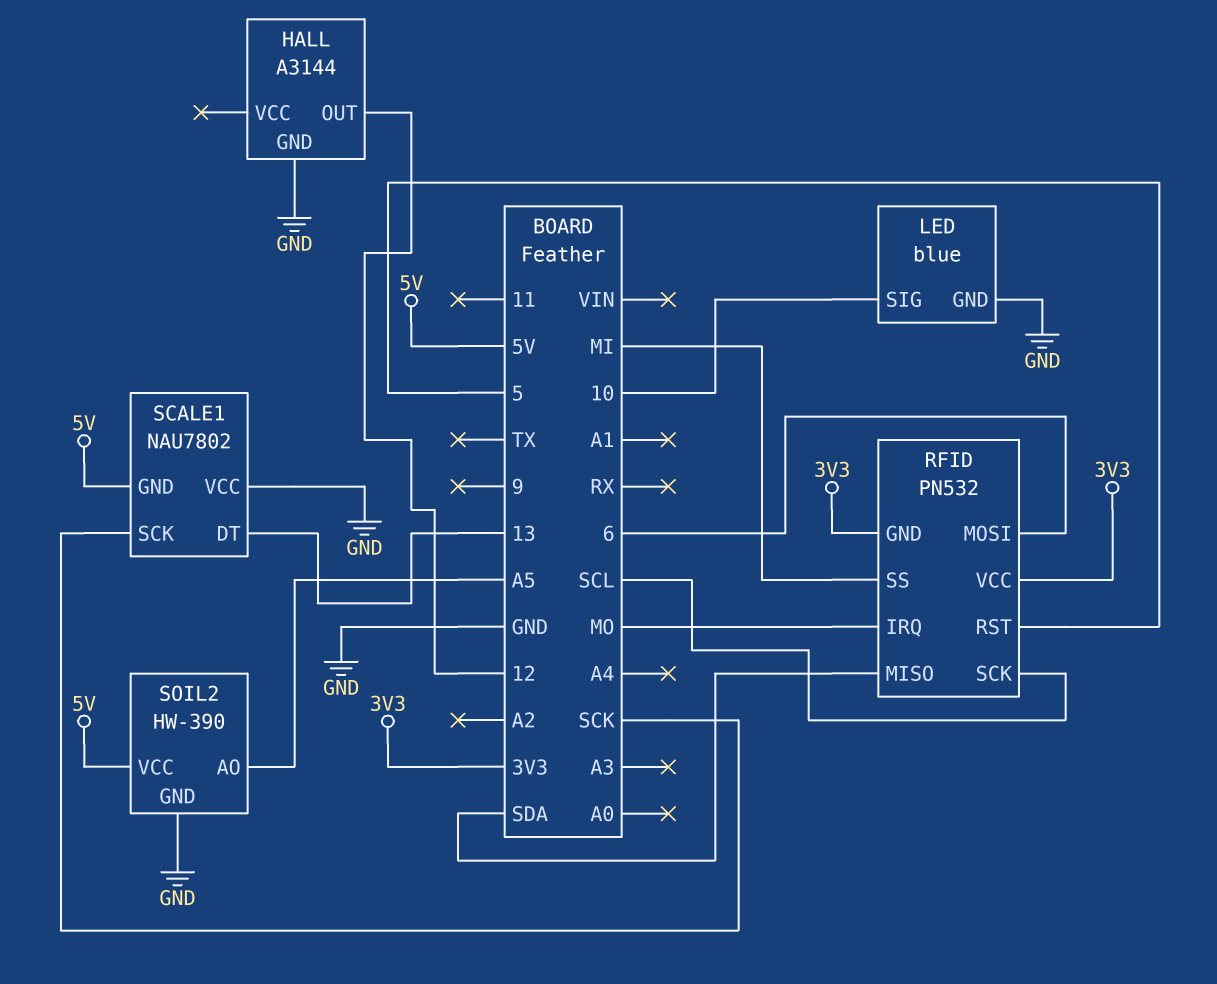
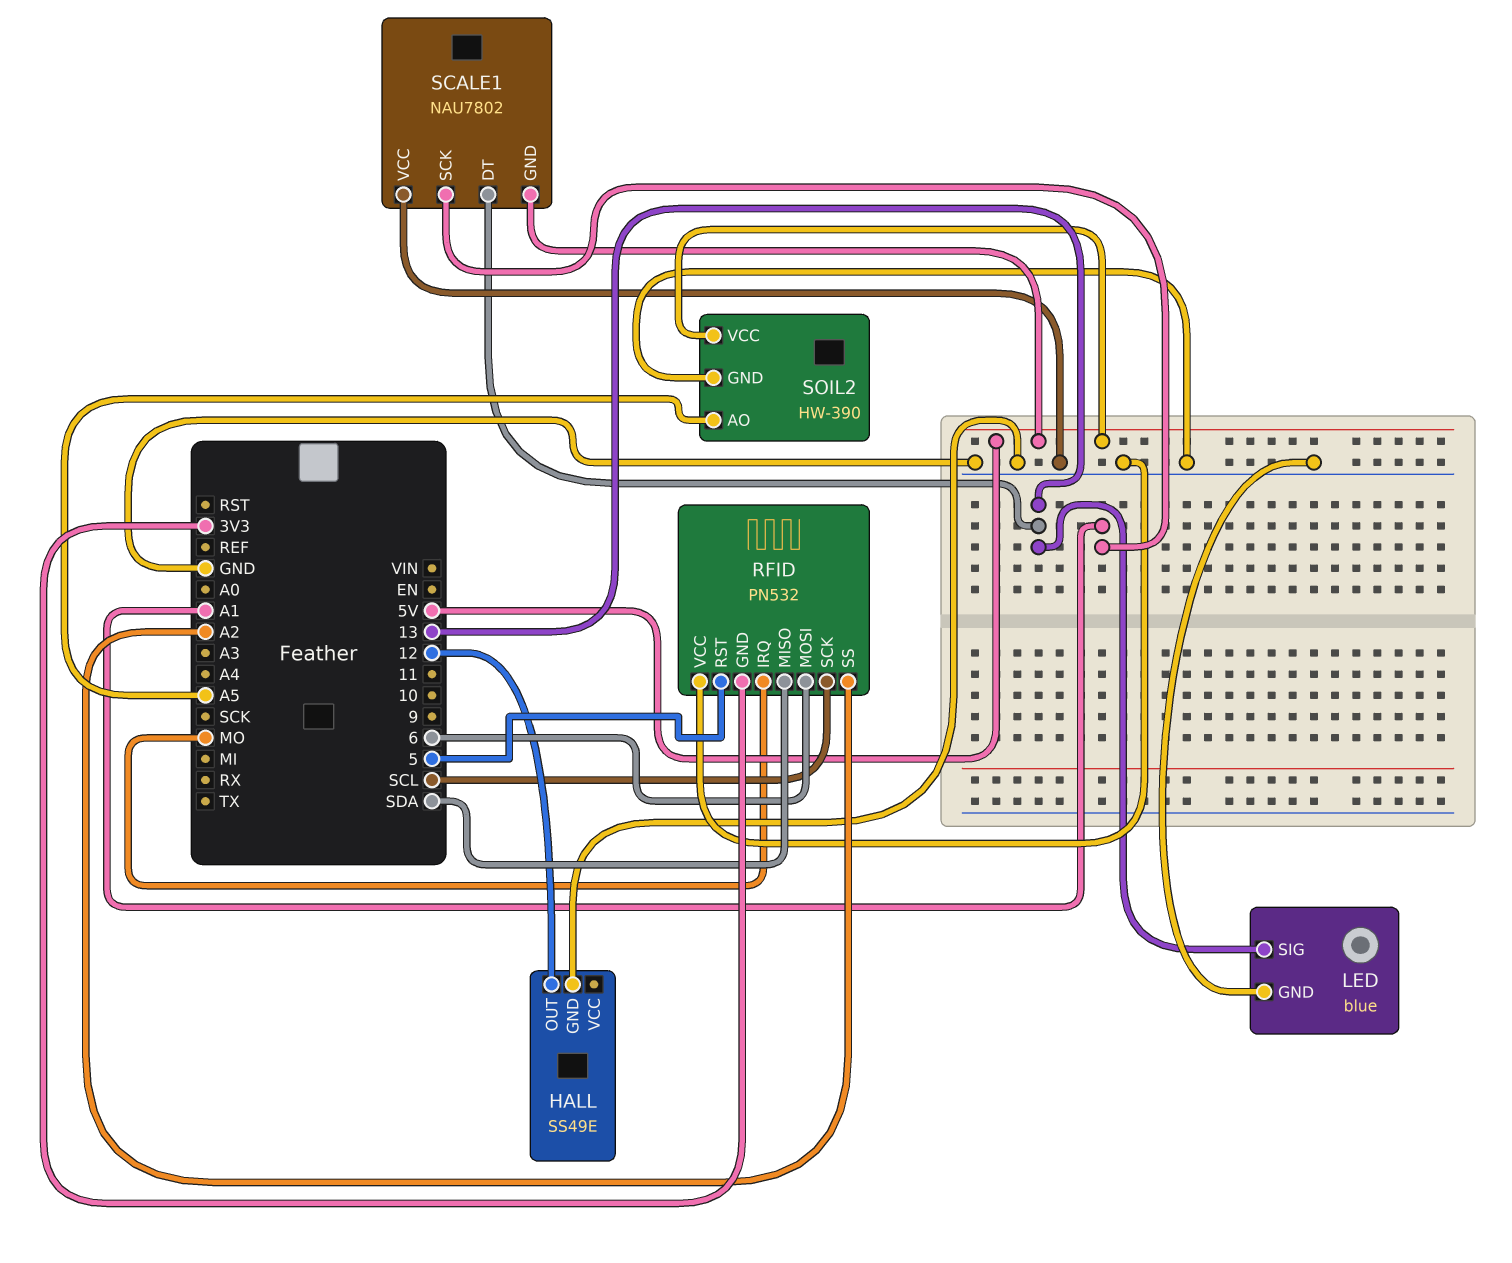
HALL: A3144 -> SS49E
LED pin SIG: 10 -> 13
RFID pin SS: MI -> A2
RFID pin VCC: 3V3 -> GND
SCALE1 pin SCK: SCK -> A1

